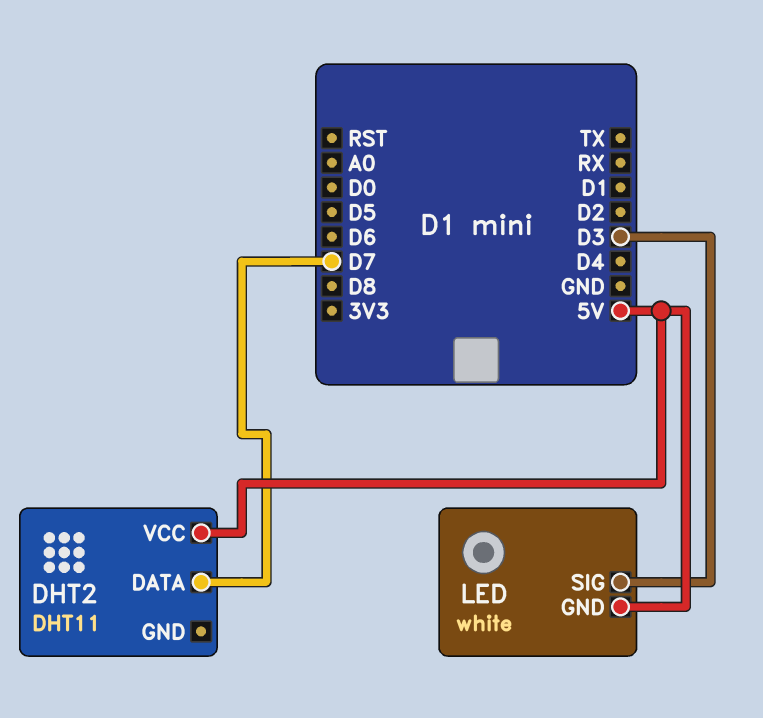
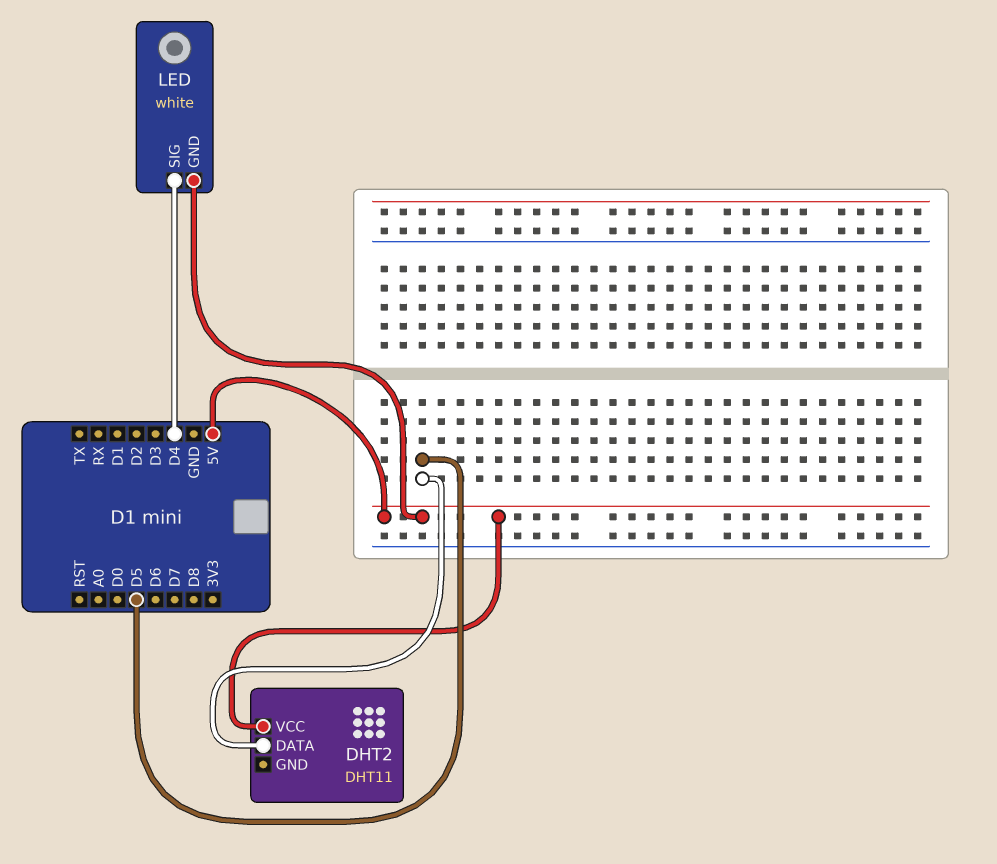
DHT2 pin DATA: D7 -> D5
LED pin SIG: D3 -> D4

